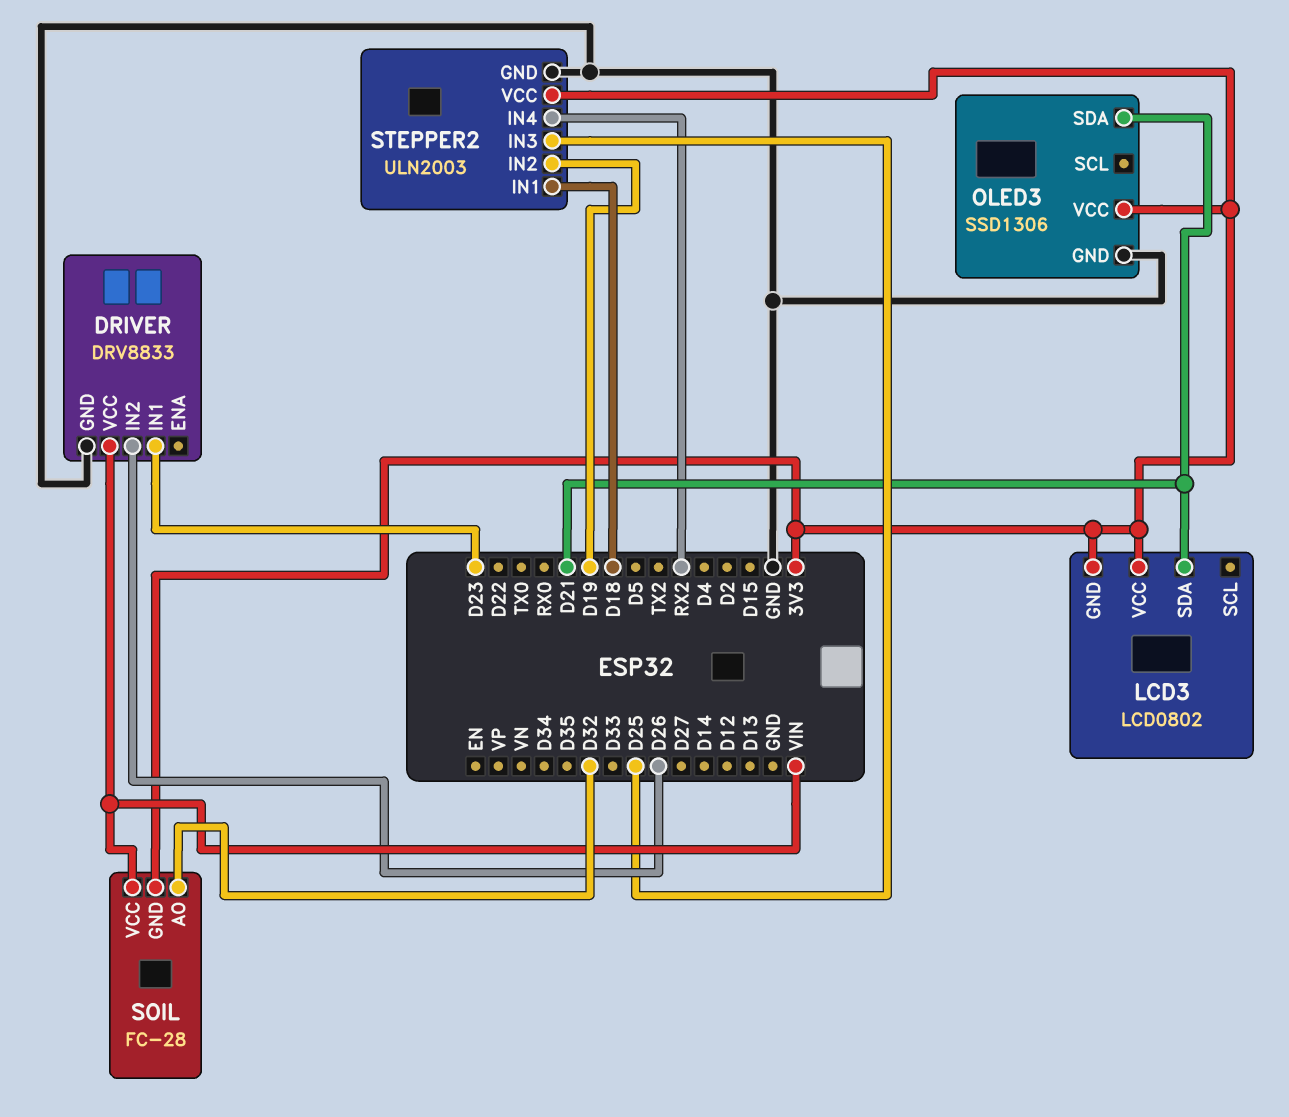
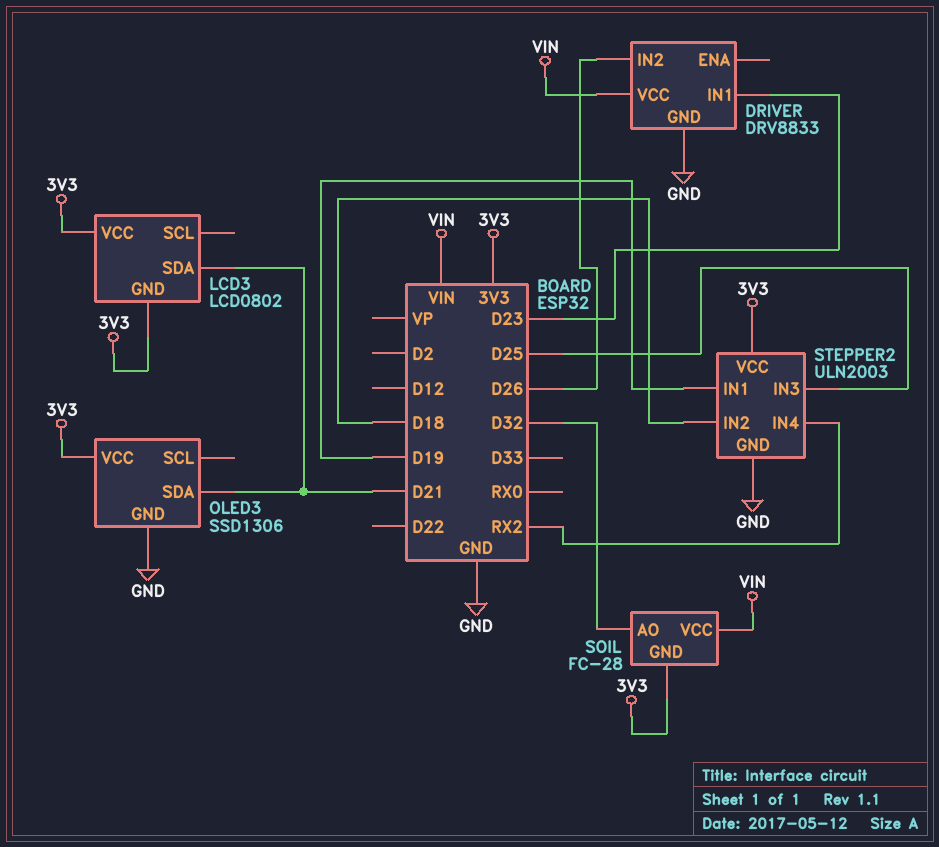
STEPPER2 pin IN1: D18 -> D19
STEPPER2 pin IN2: D19 -> D18

